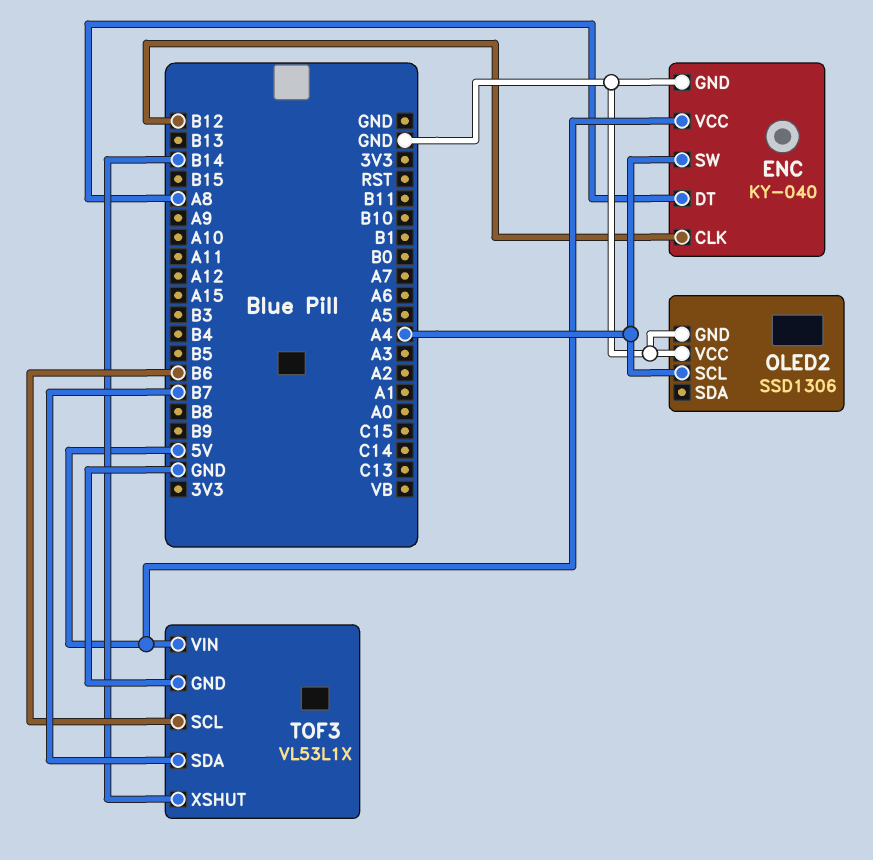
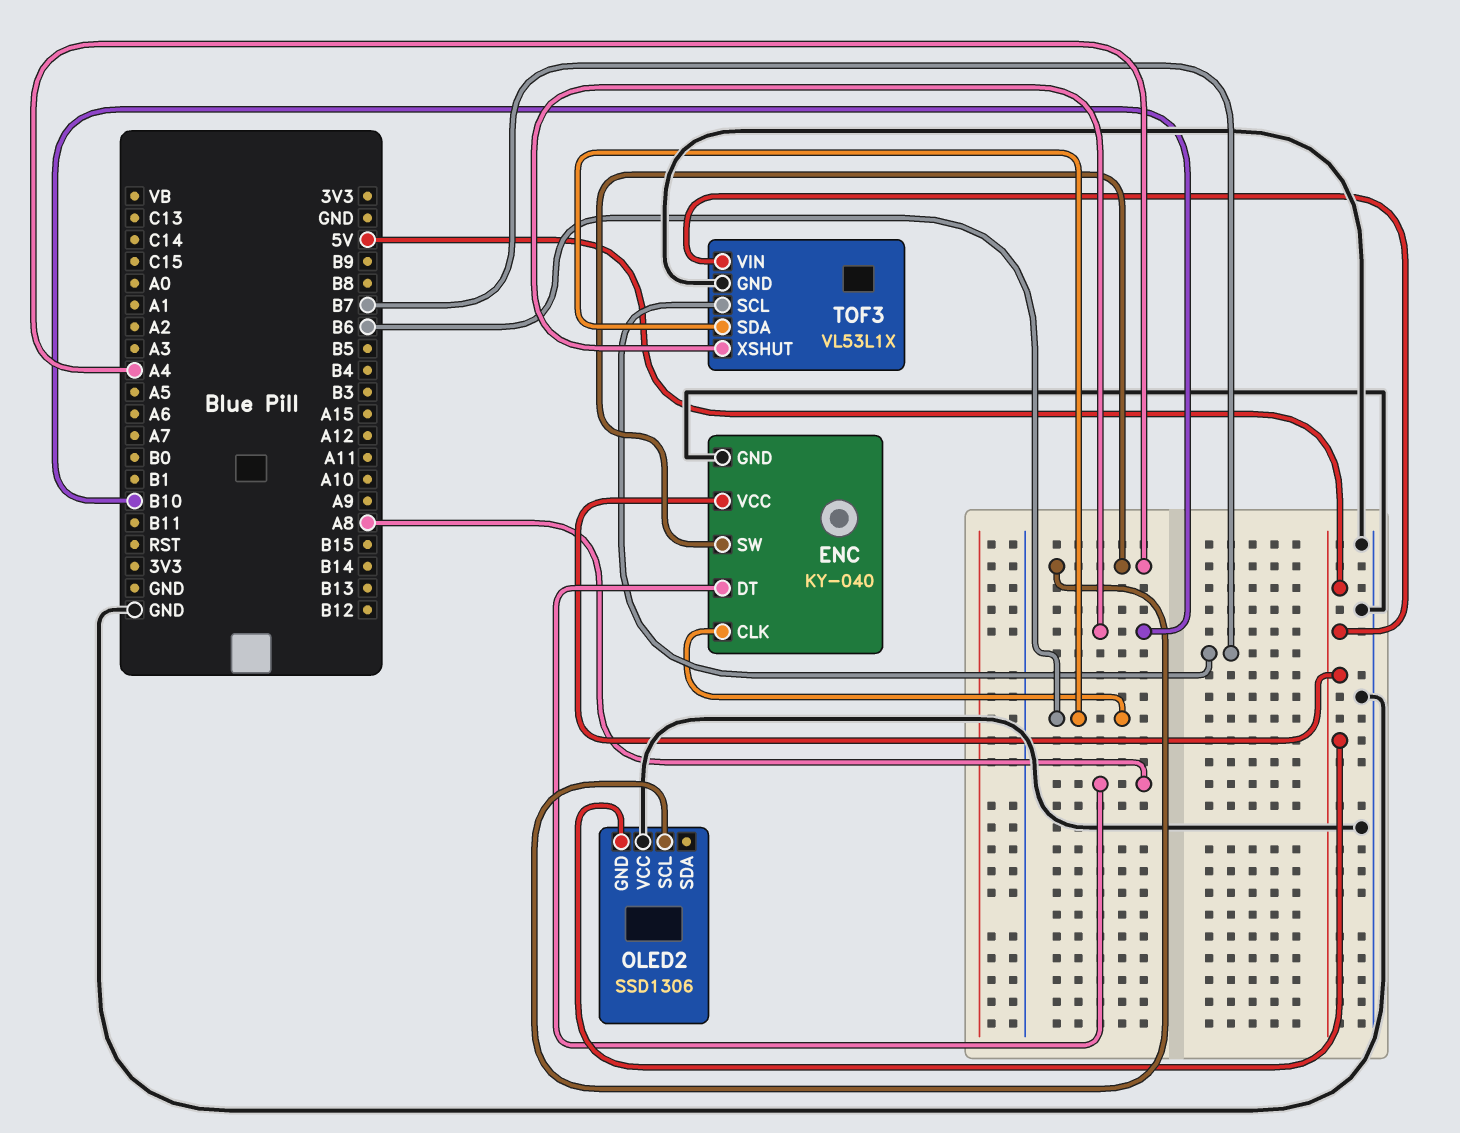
ENC pin CLK: B12 -> B6
OLED2 pin GND: GND -> 5V
TOF3 pin SCL: B6 -> B7
TOF3 pin SDA: B7 -> B6
TOF3 pin XSHUT: B14 -> B10

